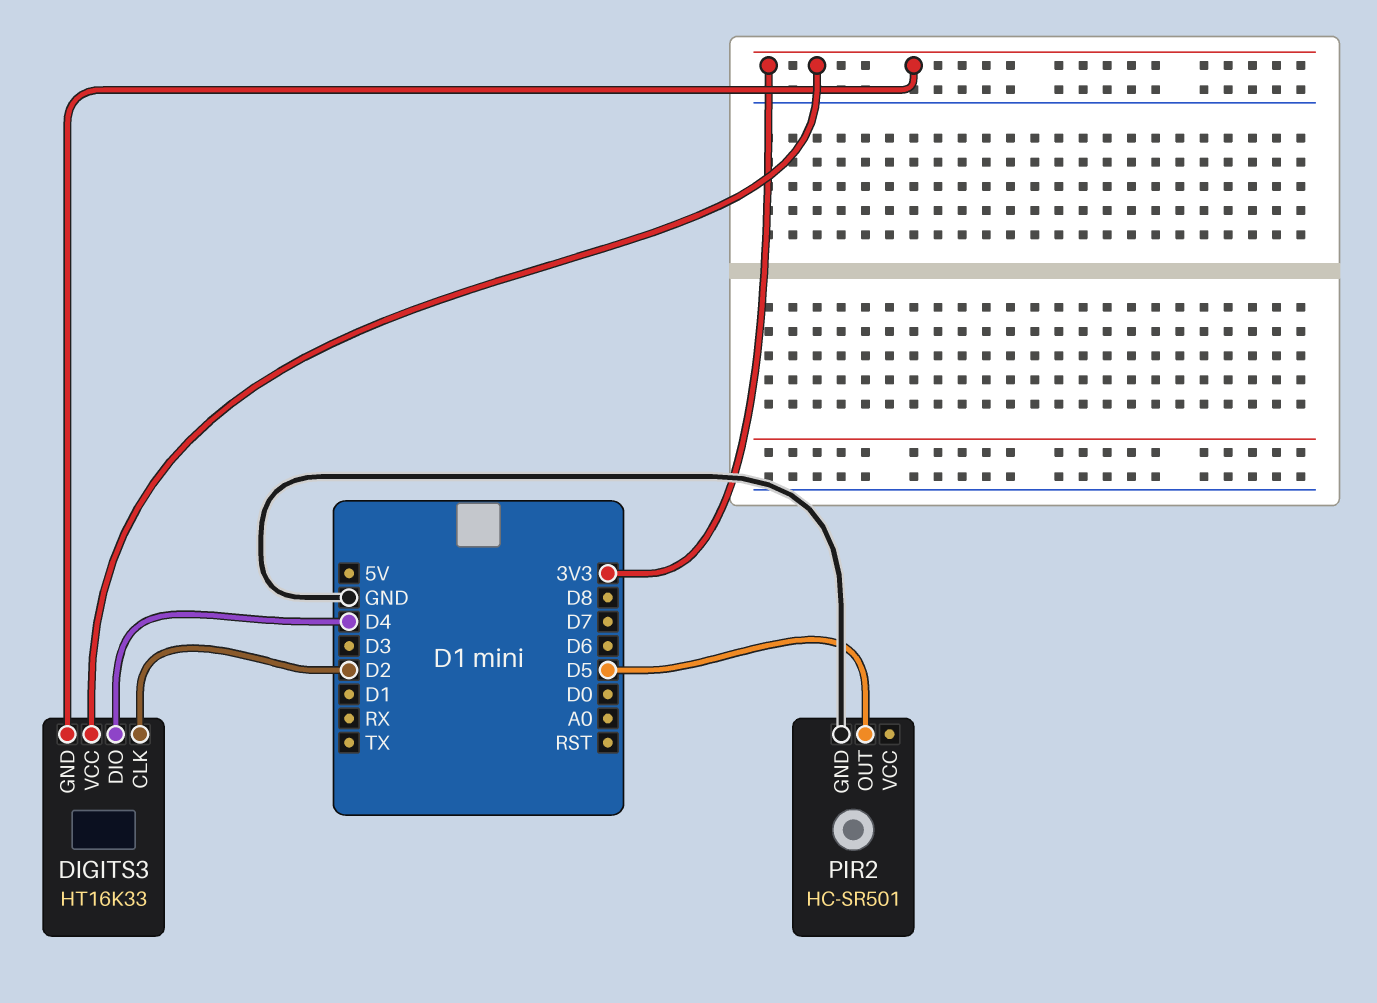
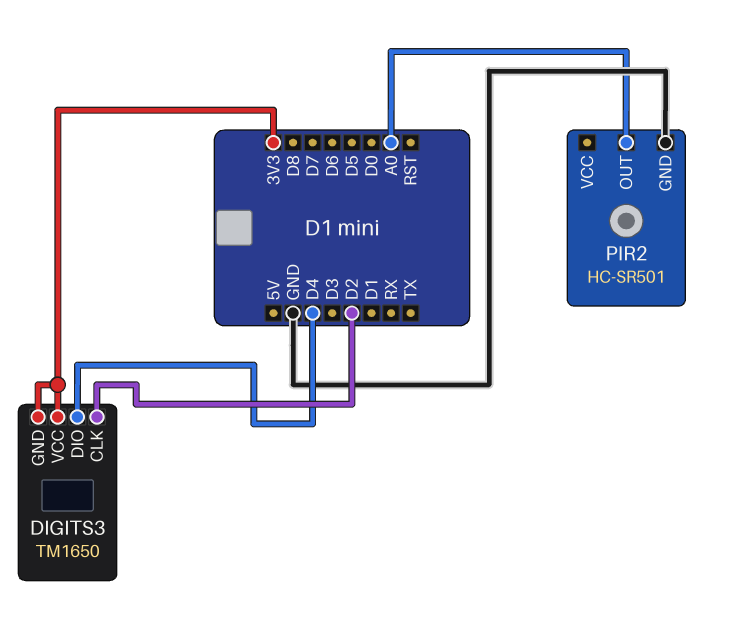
DIGITS3: HT16K33 -> TM1650
PIR2 pin OUT: D5 -> A0

